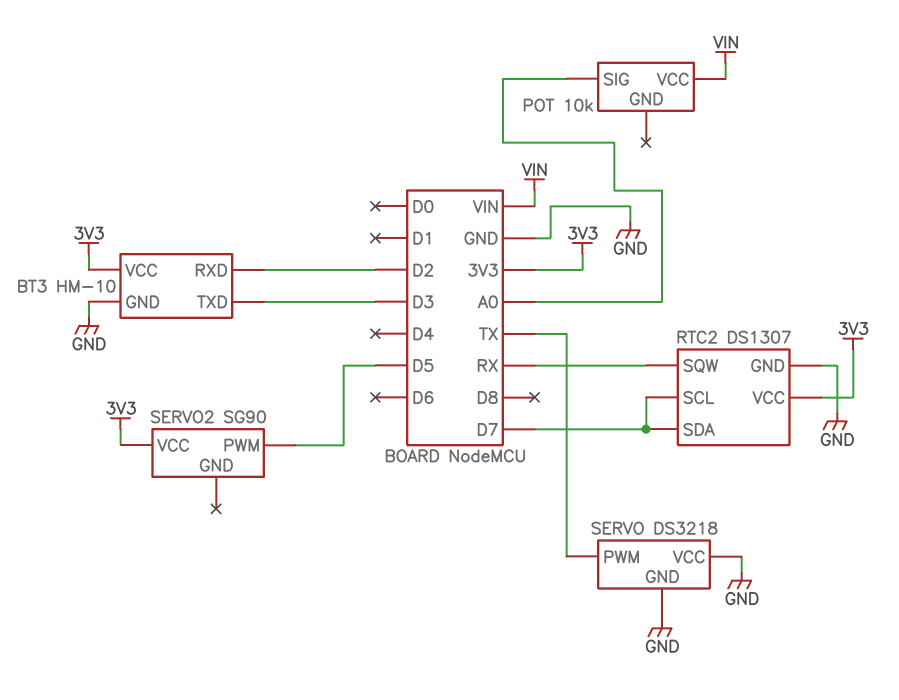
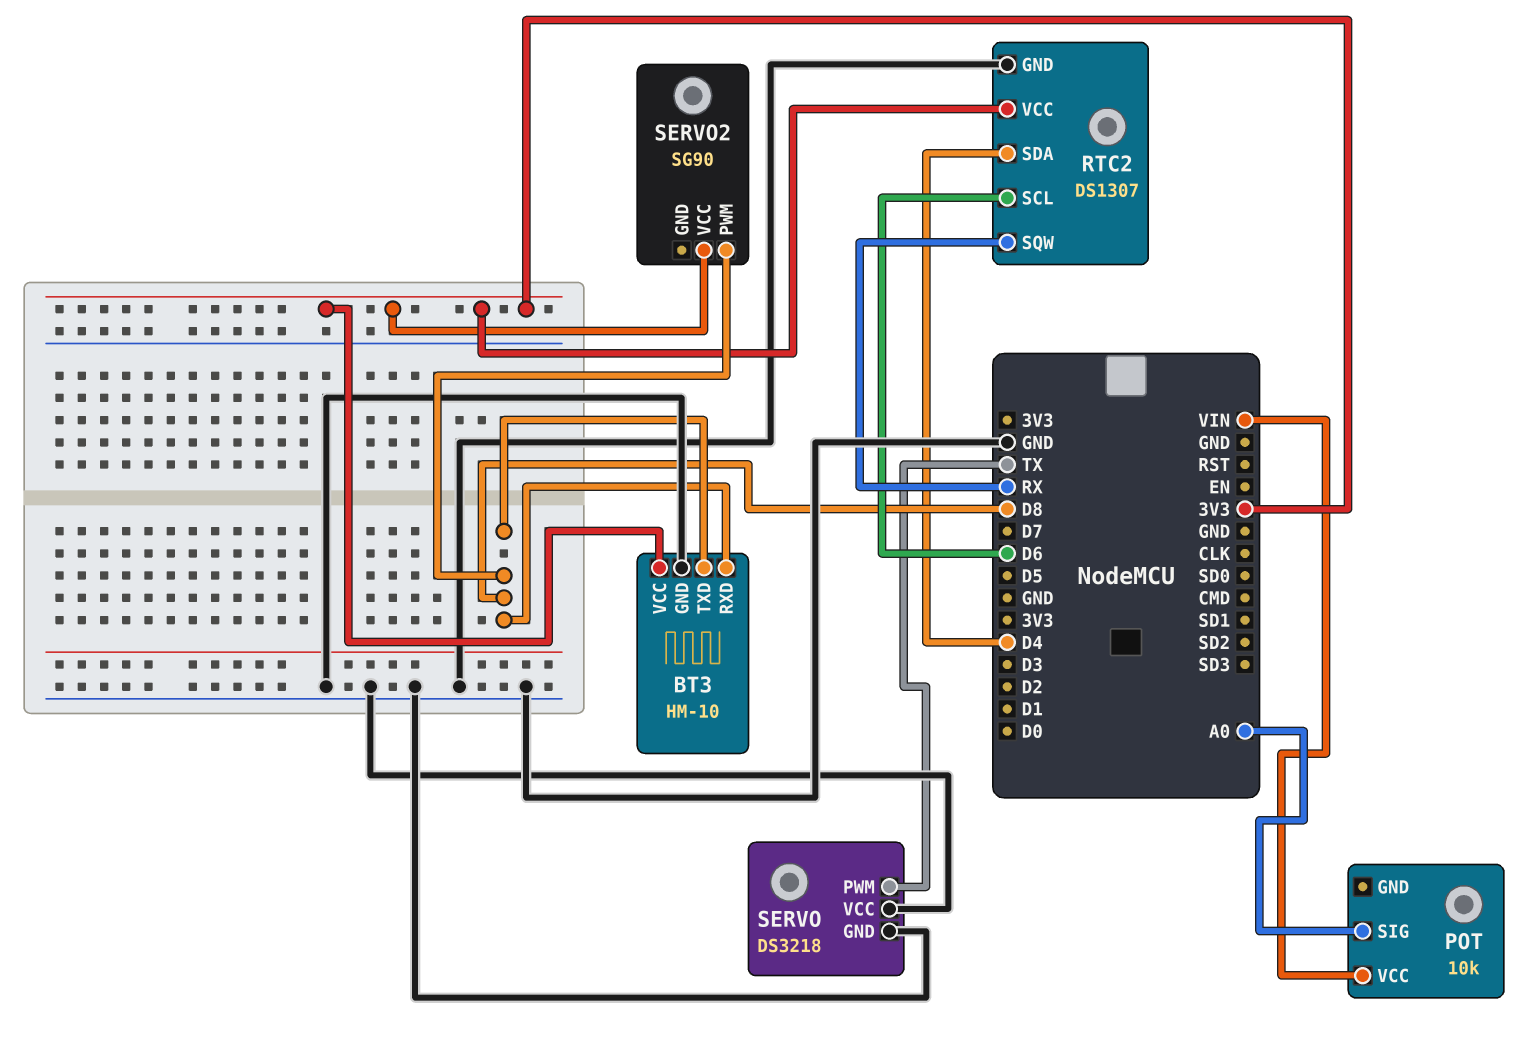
BT3 pin RXD: D2 -> D8
BT3 pin TXD: D3 -> D8
RTC2 pin SCL: D7 -> D6
RTC2 pin SDA: D7 -> D4
SERVO2 pin PWM: D5 -> D8

